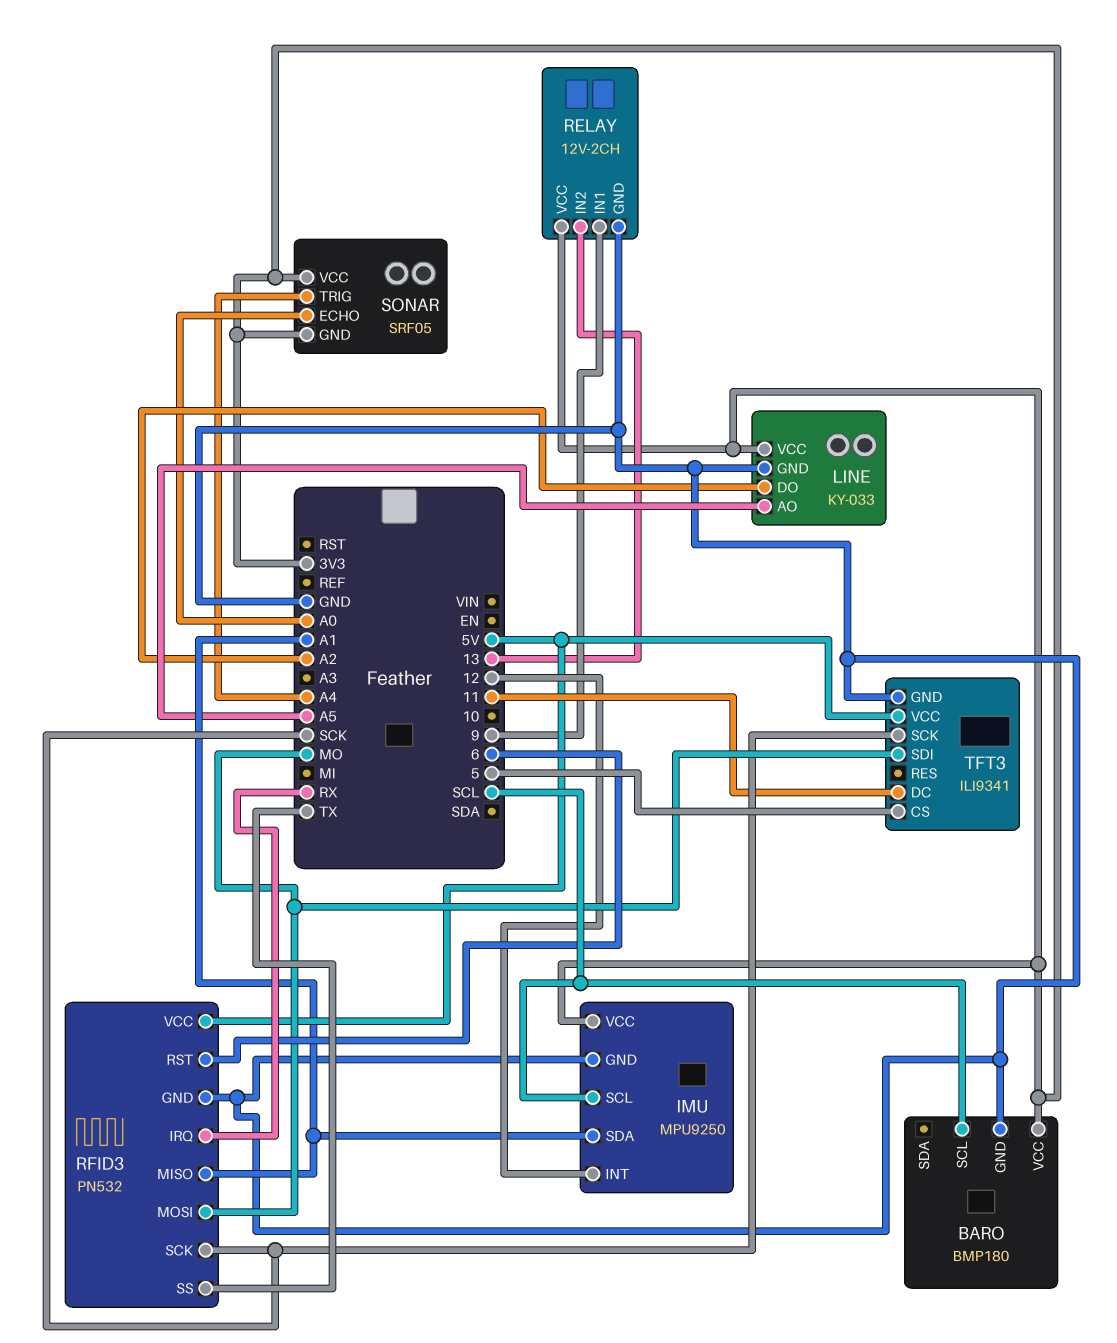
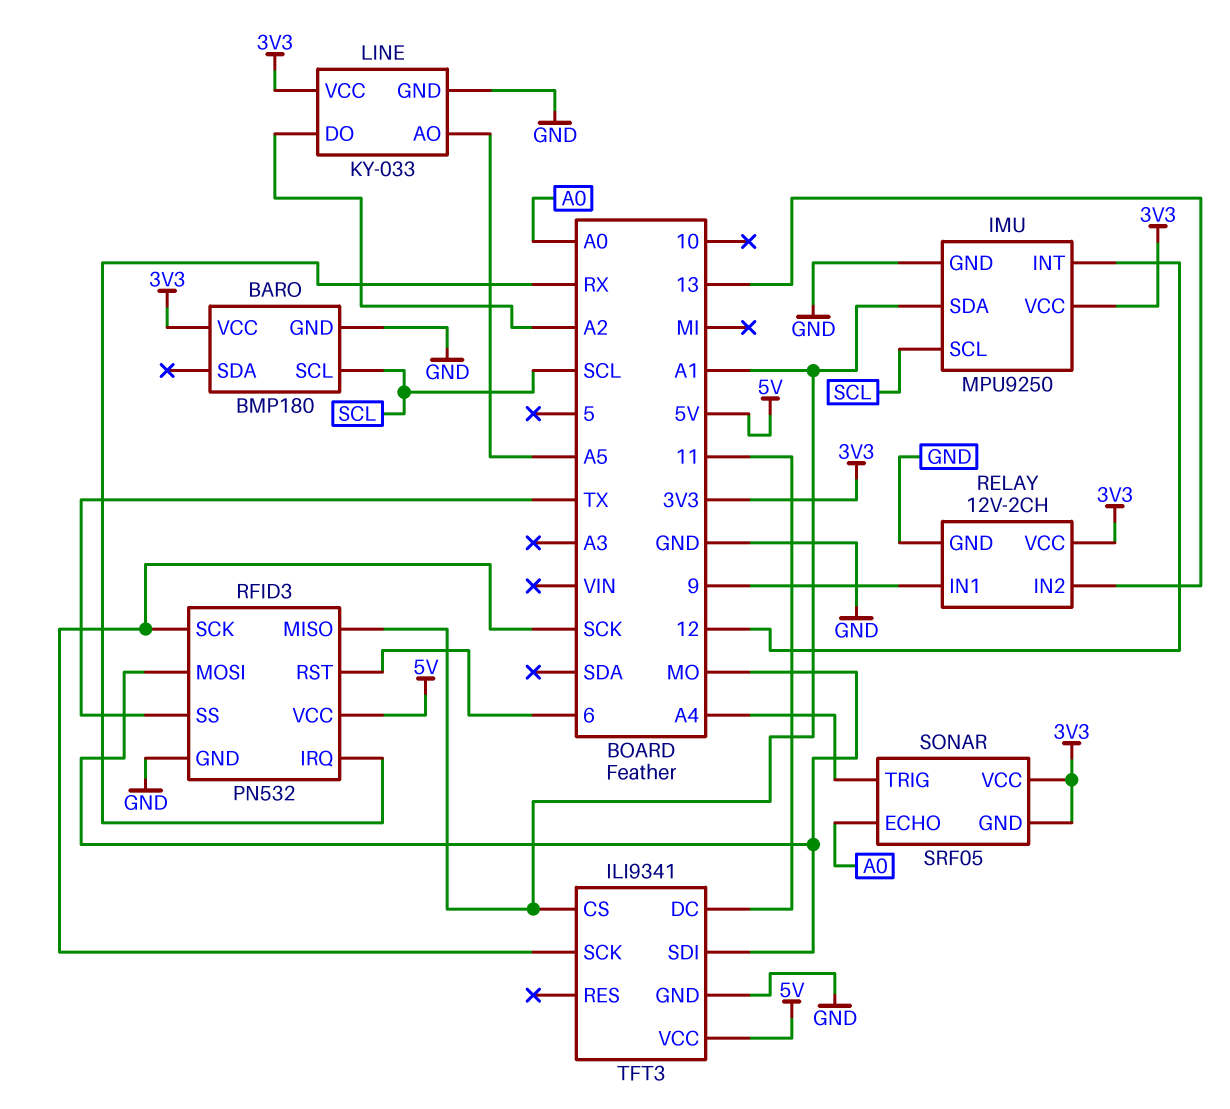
TFT3 pin CS: 5 -> A1

